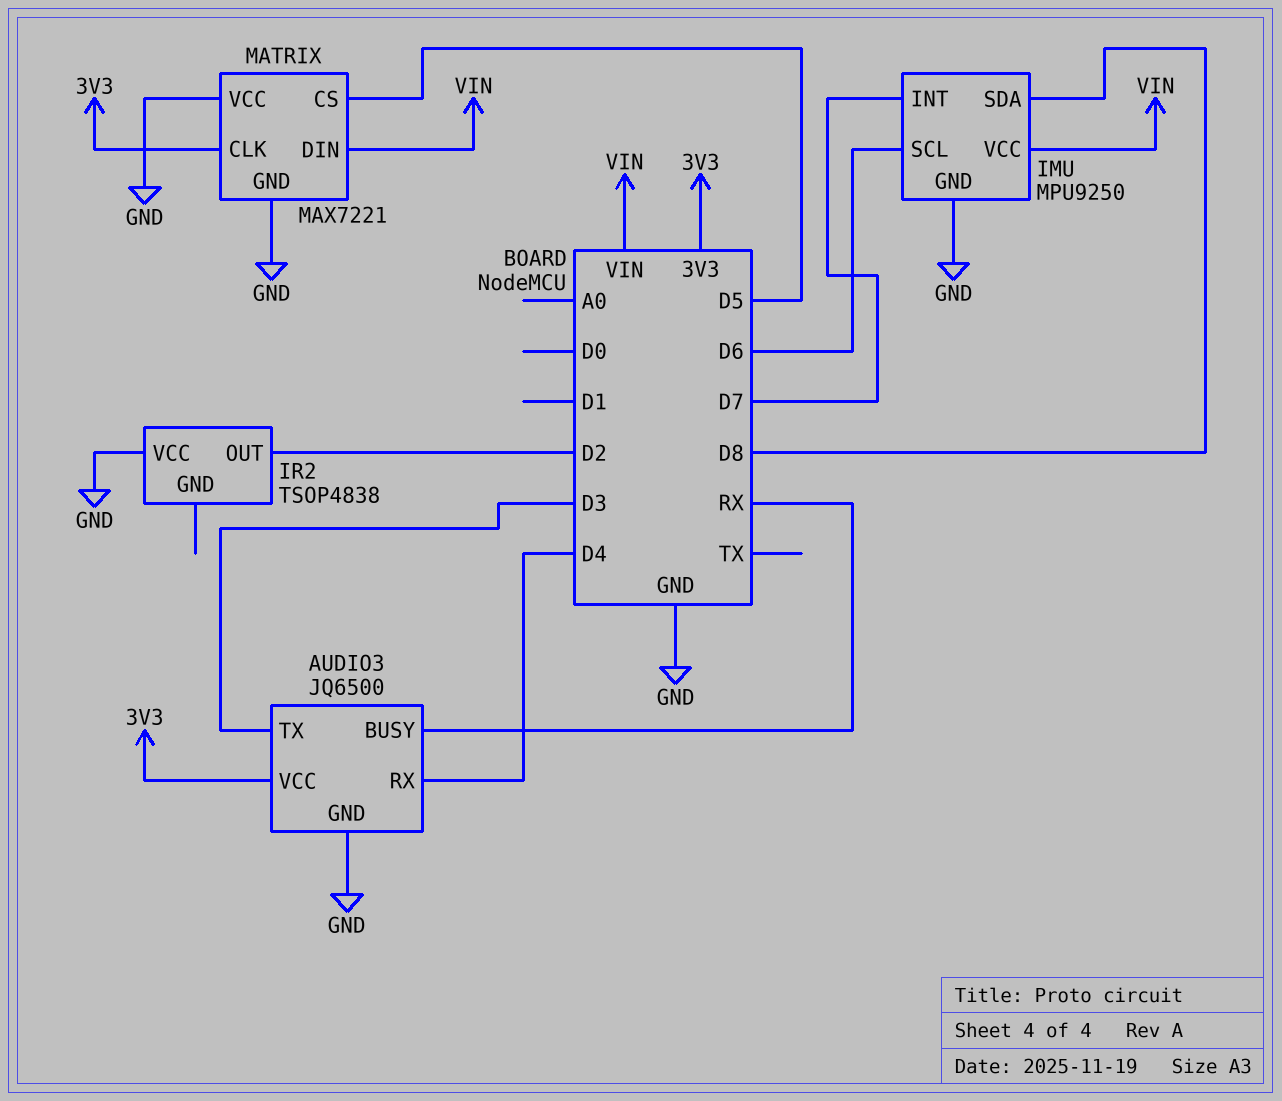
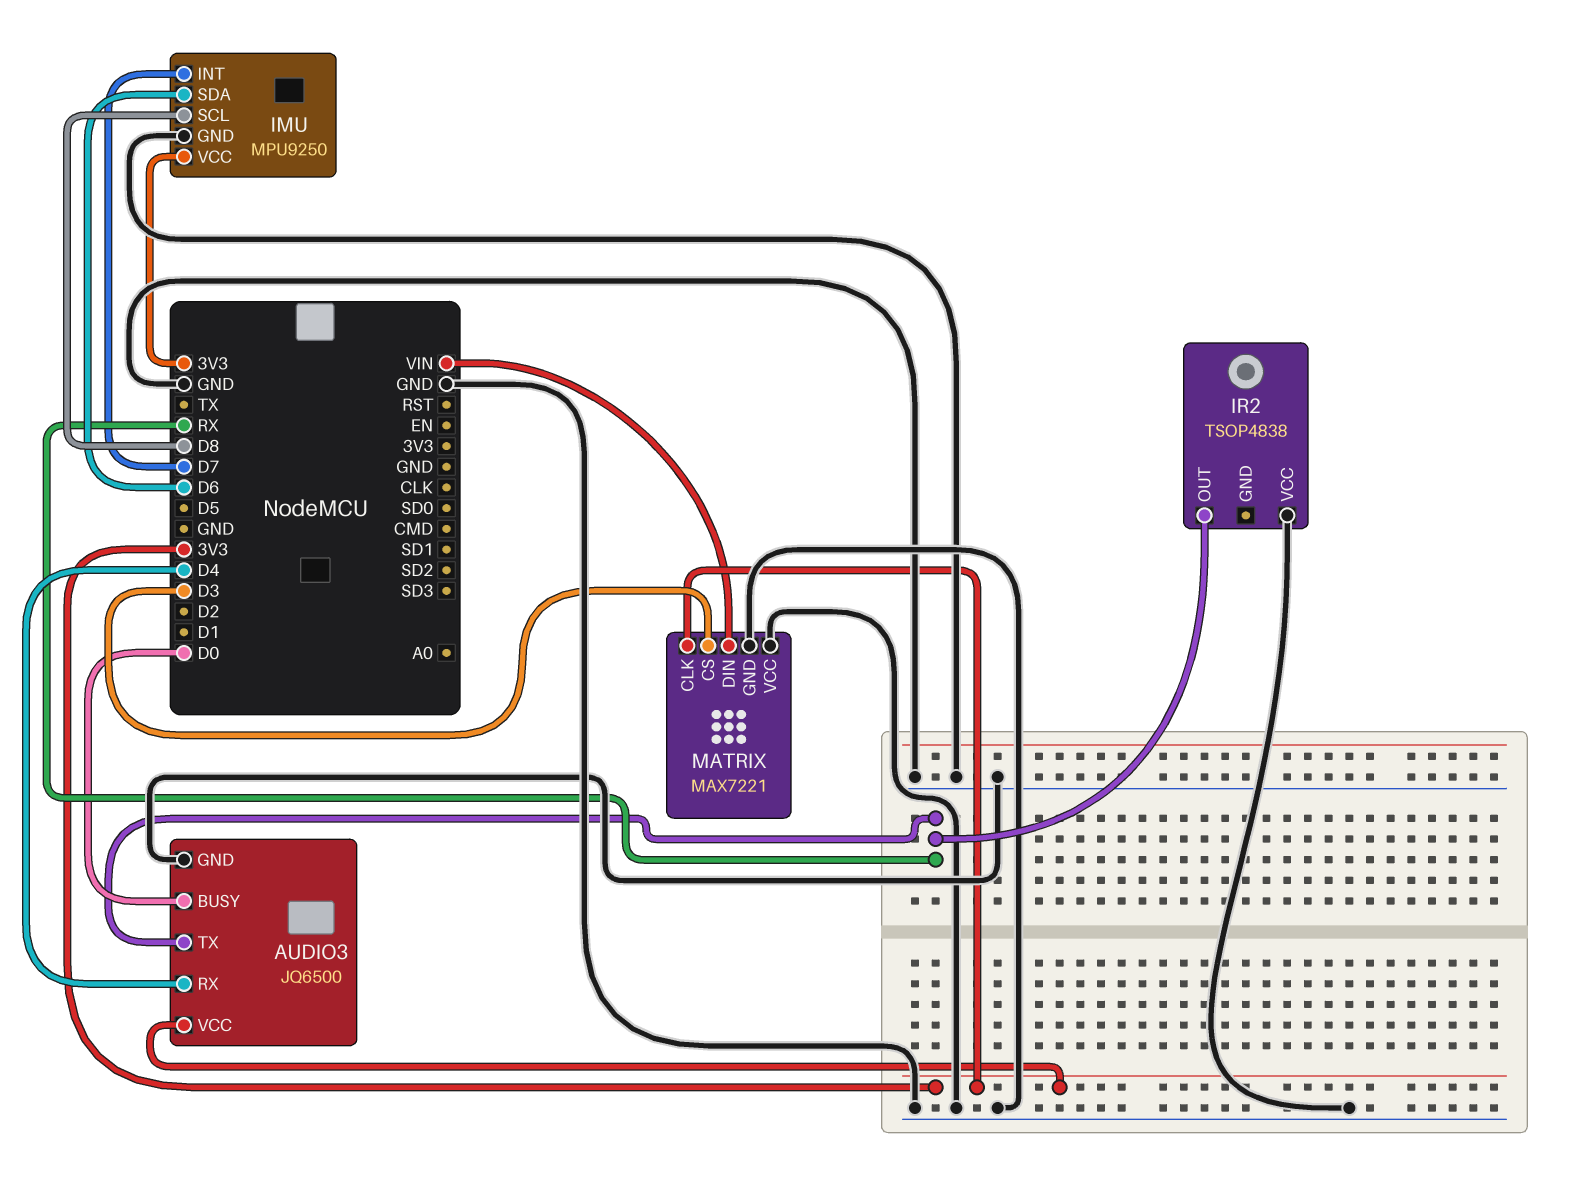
AUDIO3 pin BUSY: RX -> D0
AUDIO3 pin TX: D3 -> RX
IMU pin SCL: D6 -> D8
IMU pin SDA: D8 -> D6
IMU pin VCC: VIN -> 3V3
IR2 pin OUT: D2 -> RX
MATRIX pin CS: D5 -> D3

